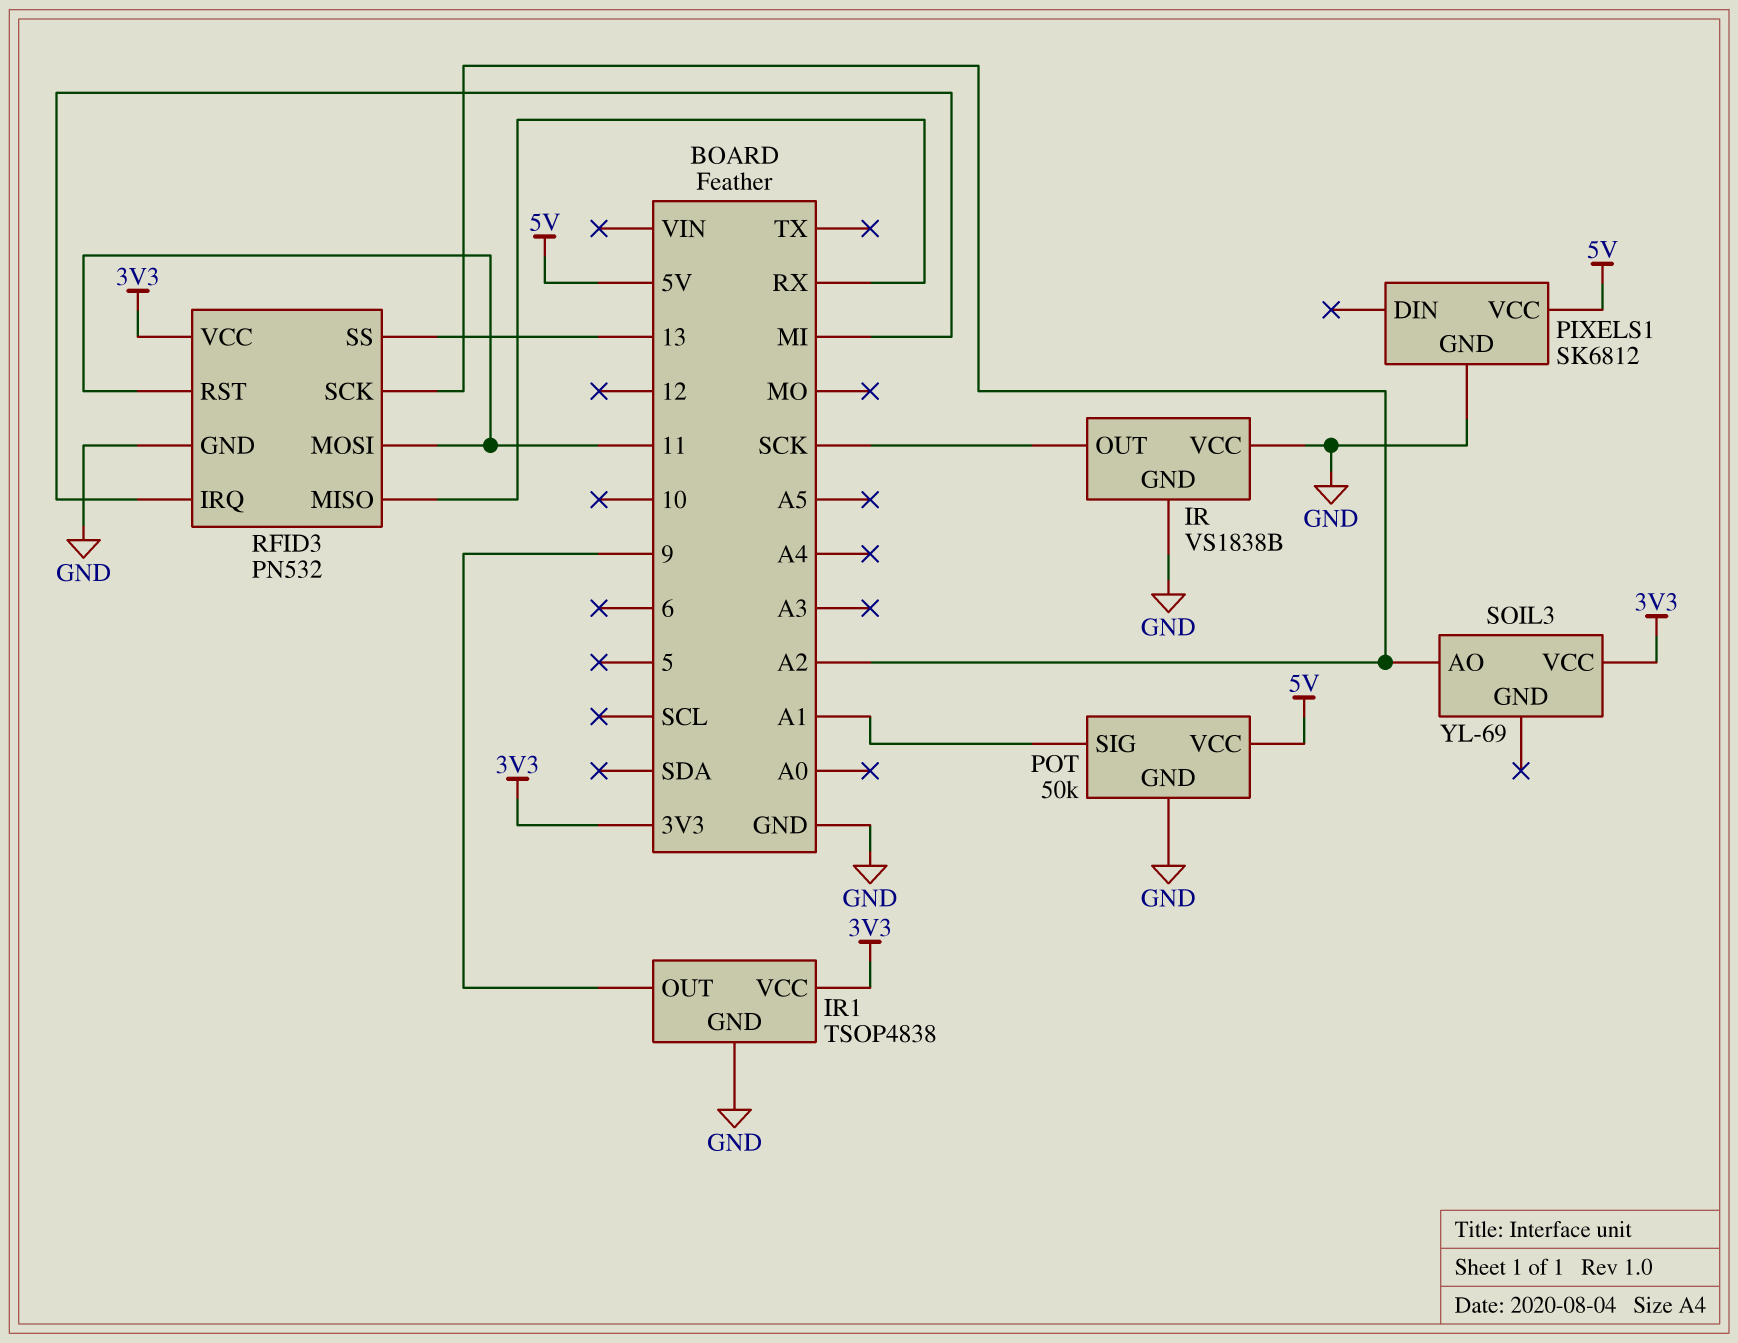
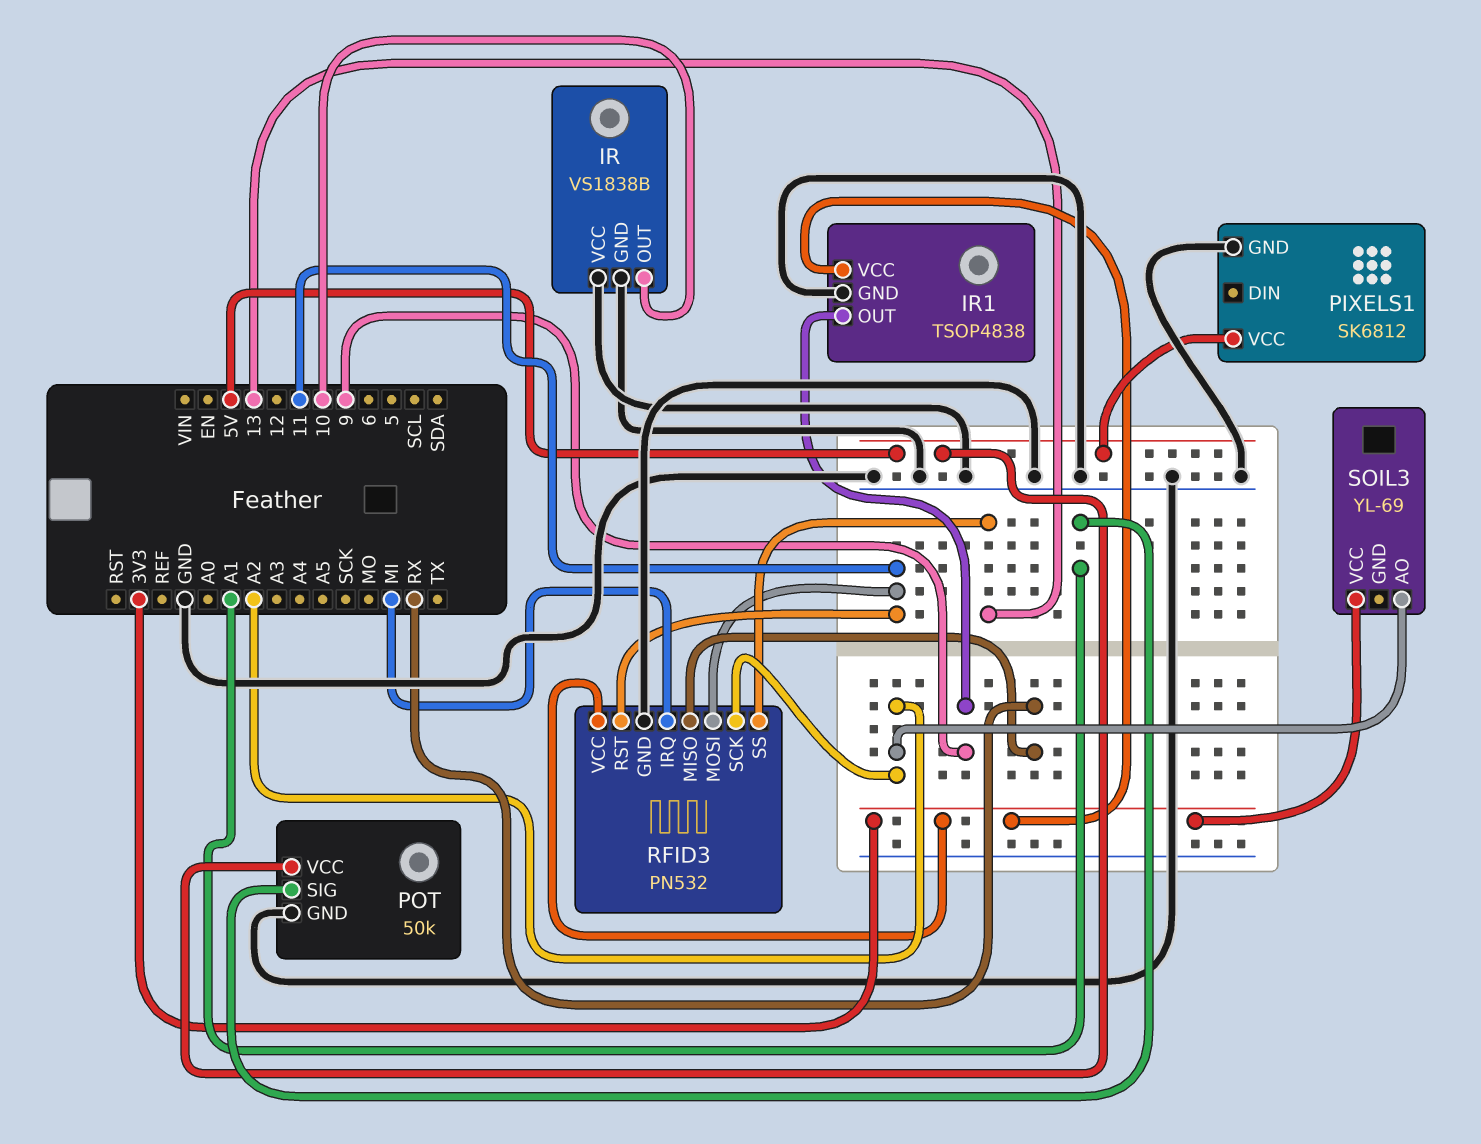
IR pin OUT: SCK -> 10

